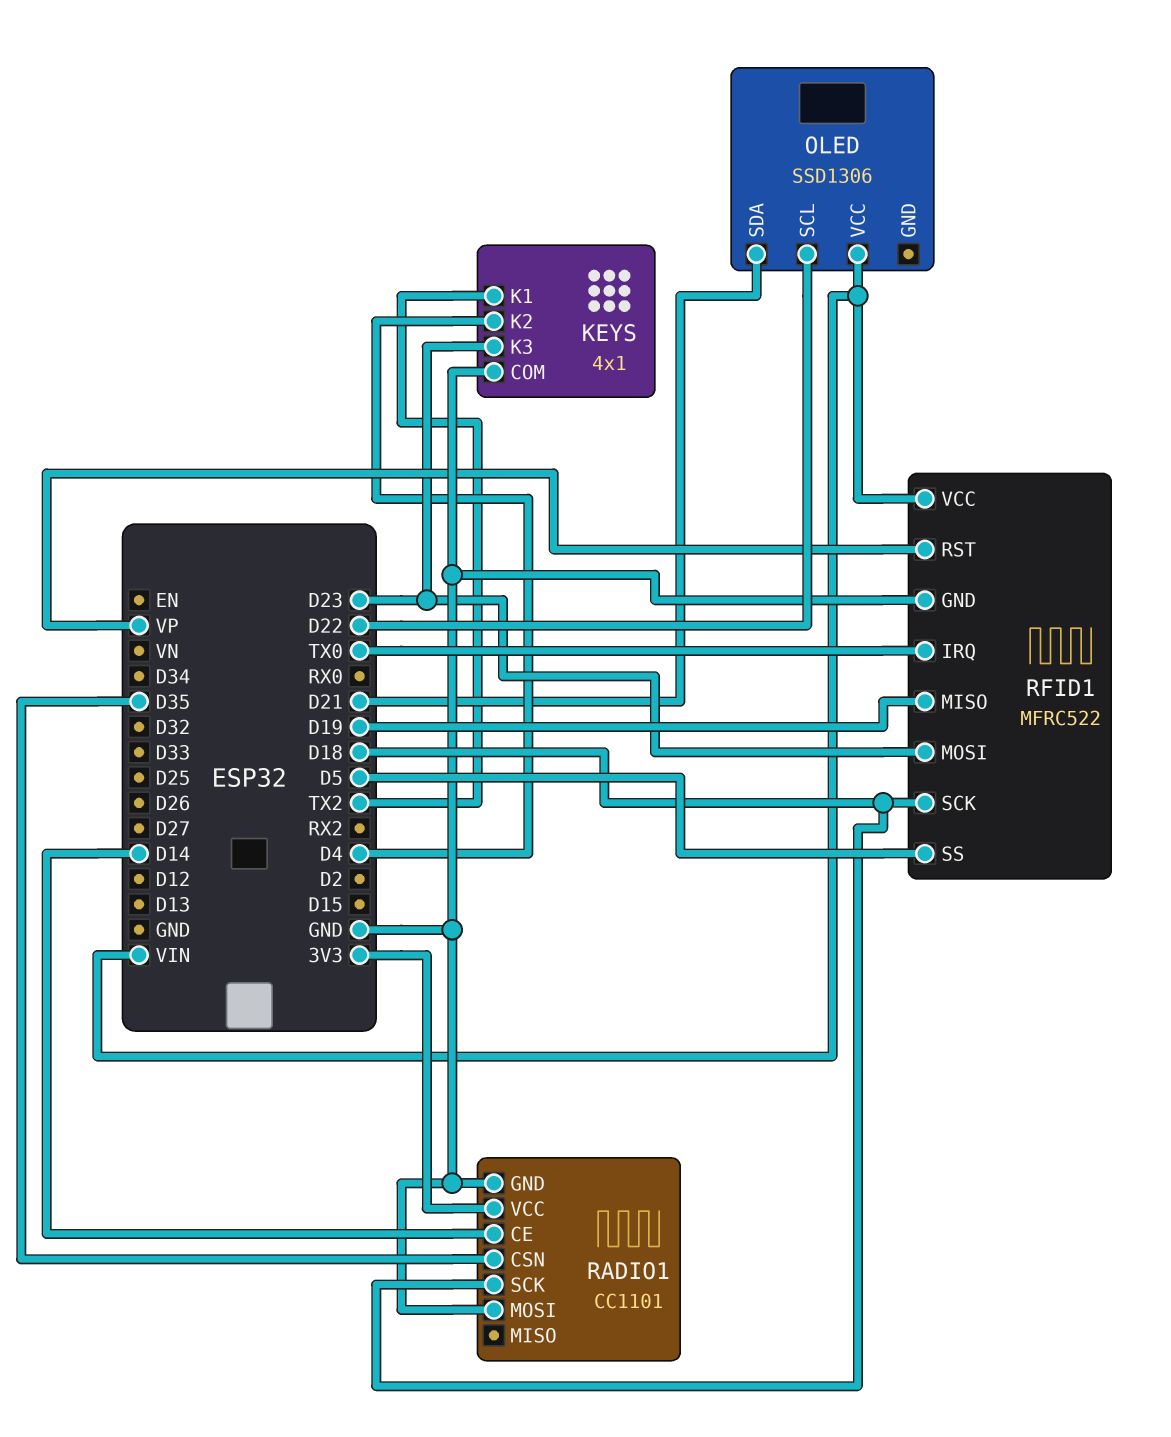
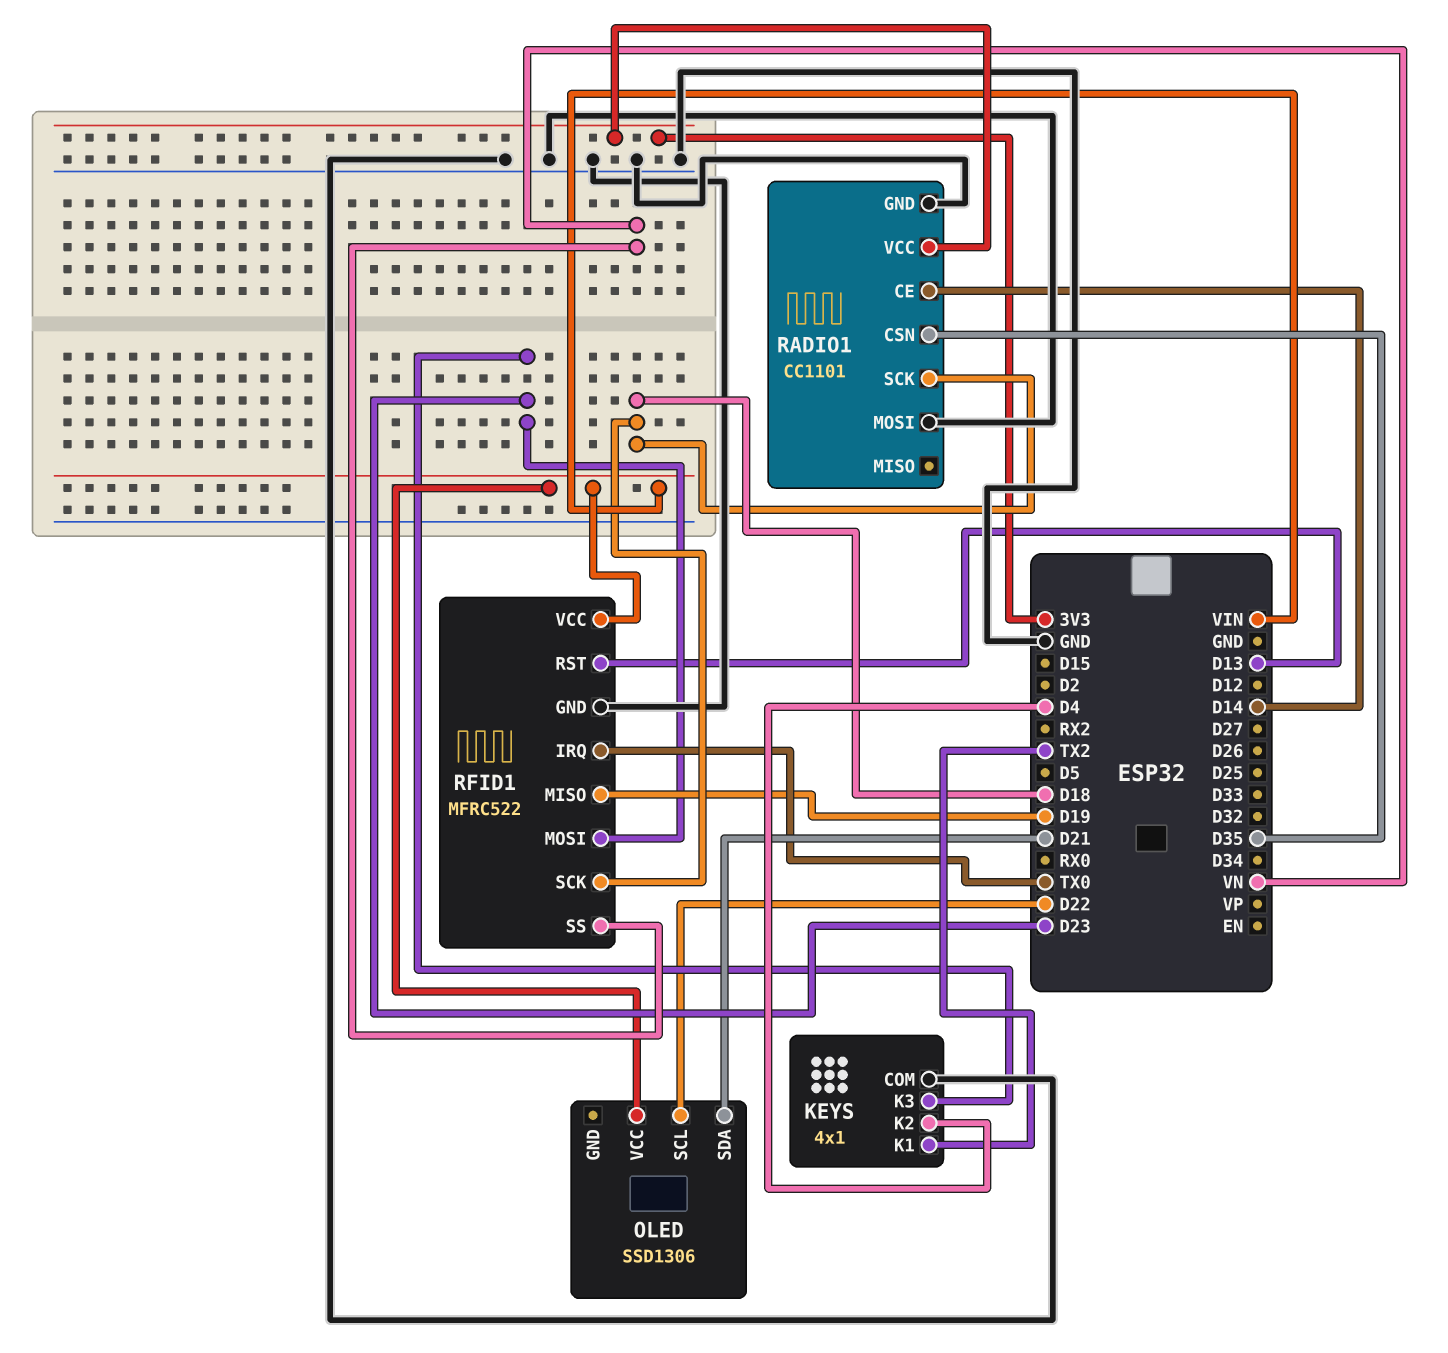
RFID1 pin RST: VP -> D13
RFID1 pin SS: D5 -> VN

